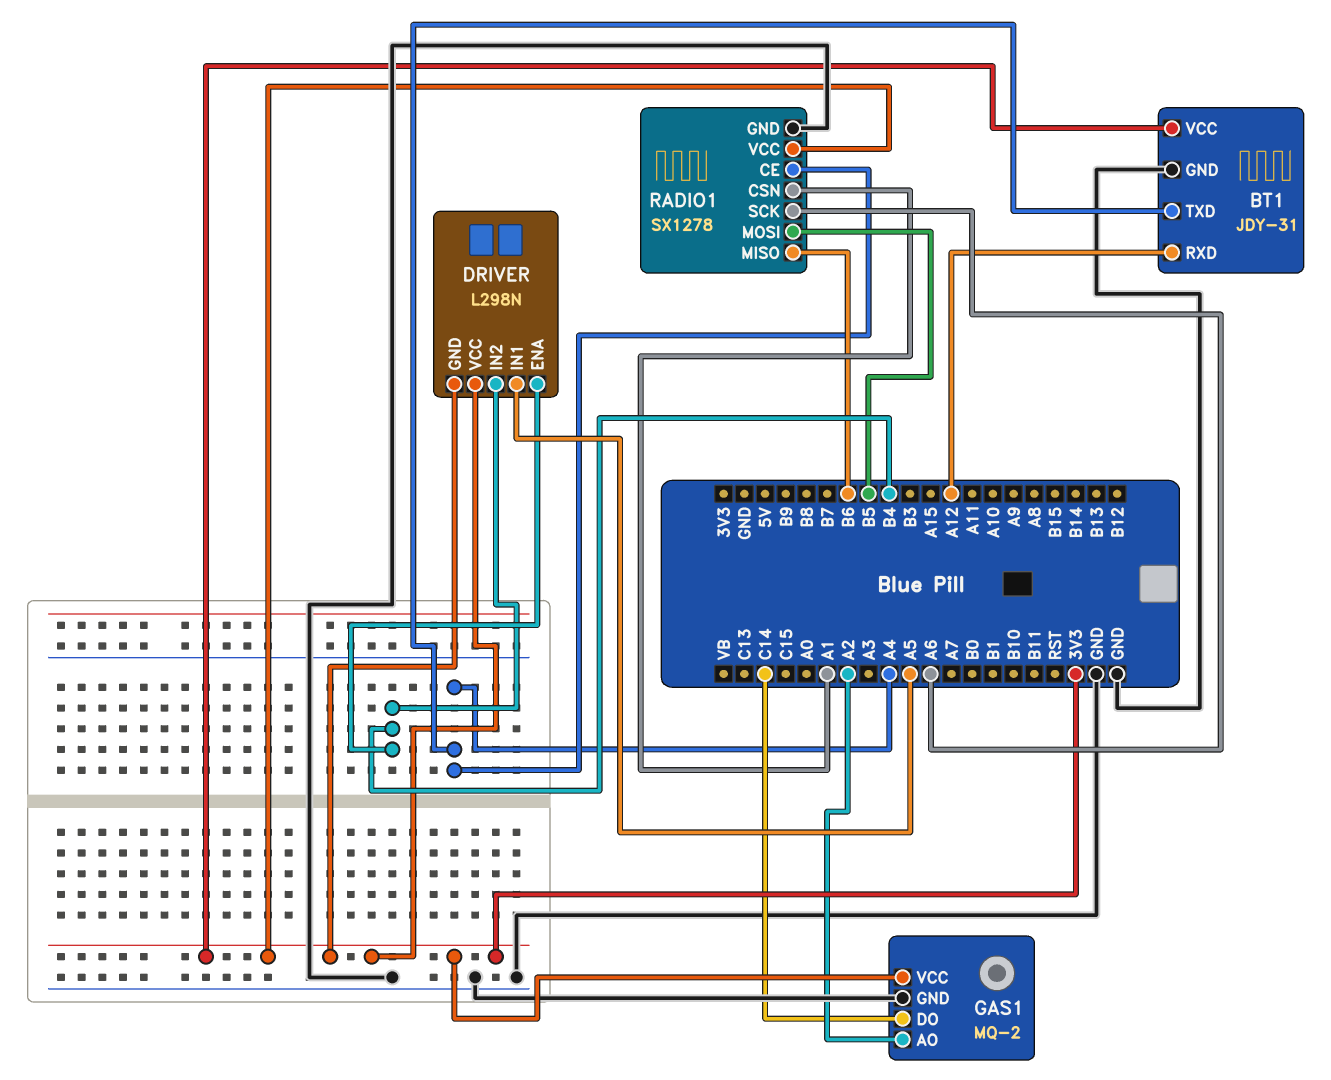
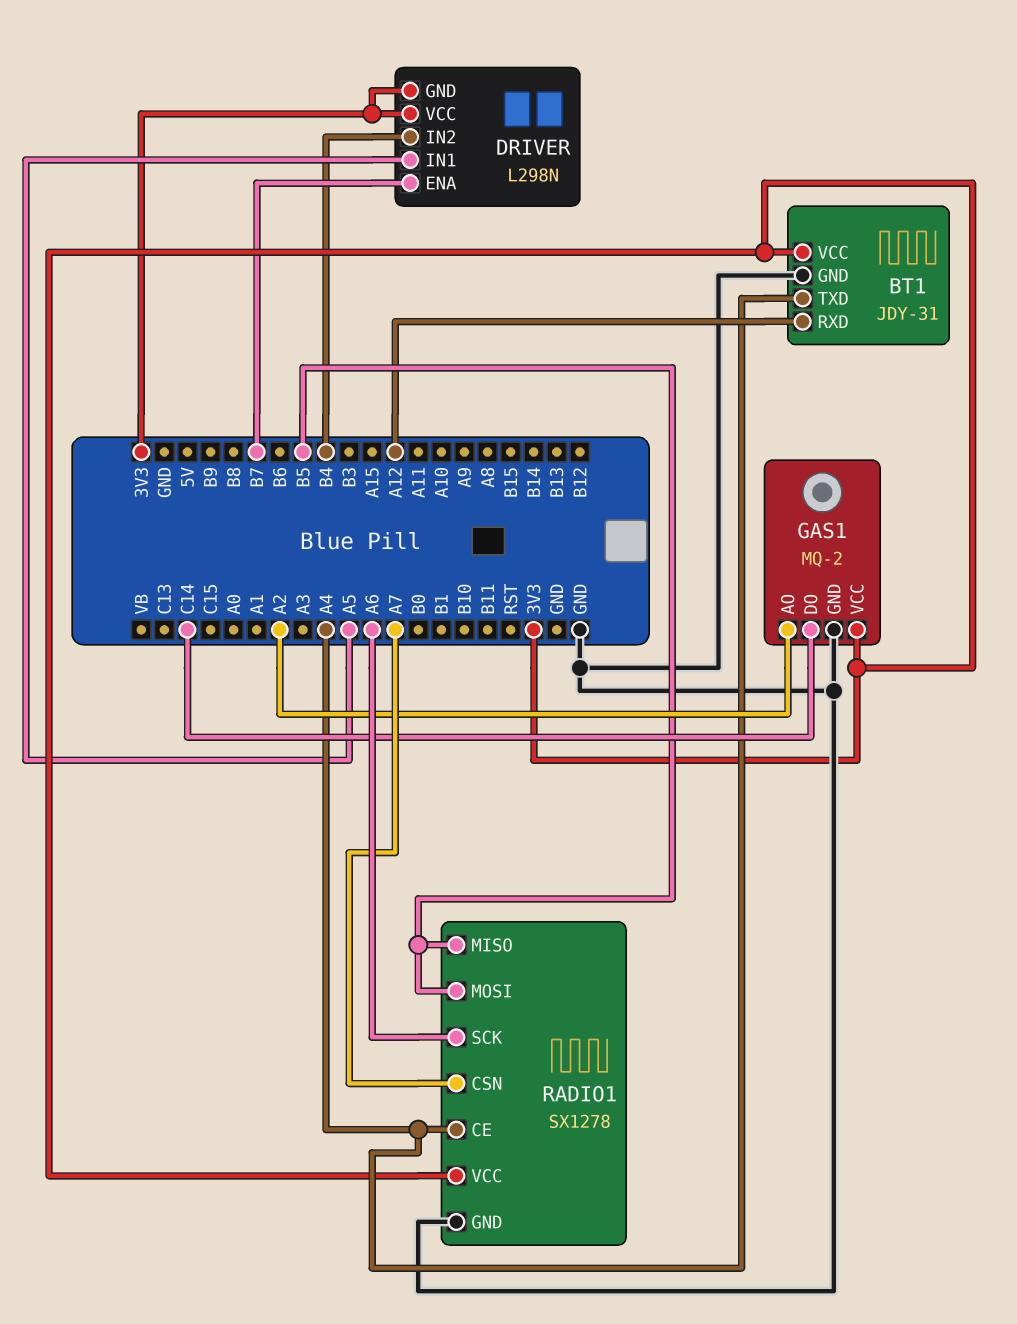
DRIVER pin ENA: B4 -> B7
RADIO1 pin CSN: A1 -> A7
RADIO1 pin MISO: B6 -> B5

